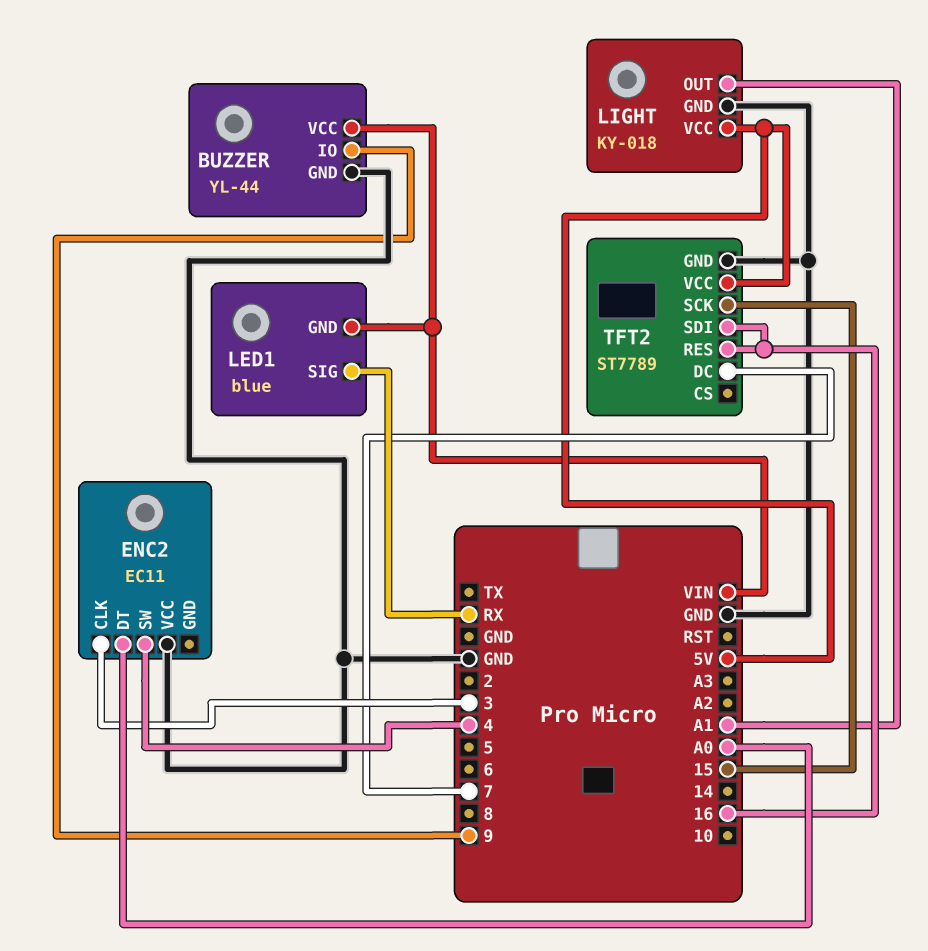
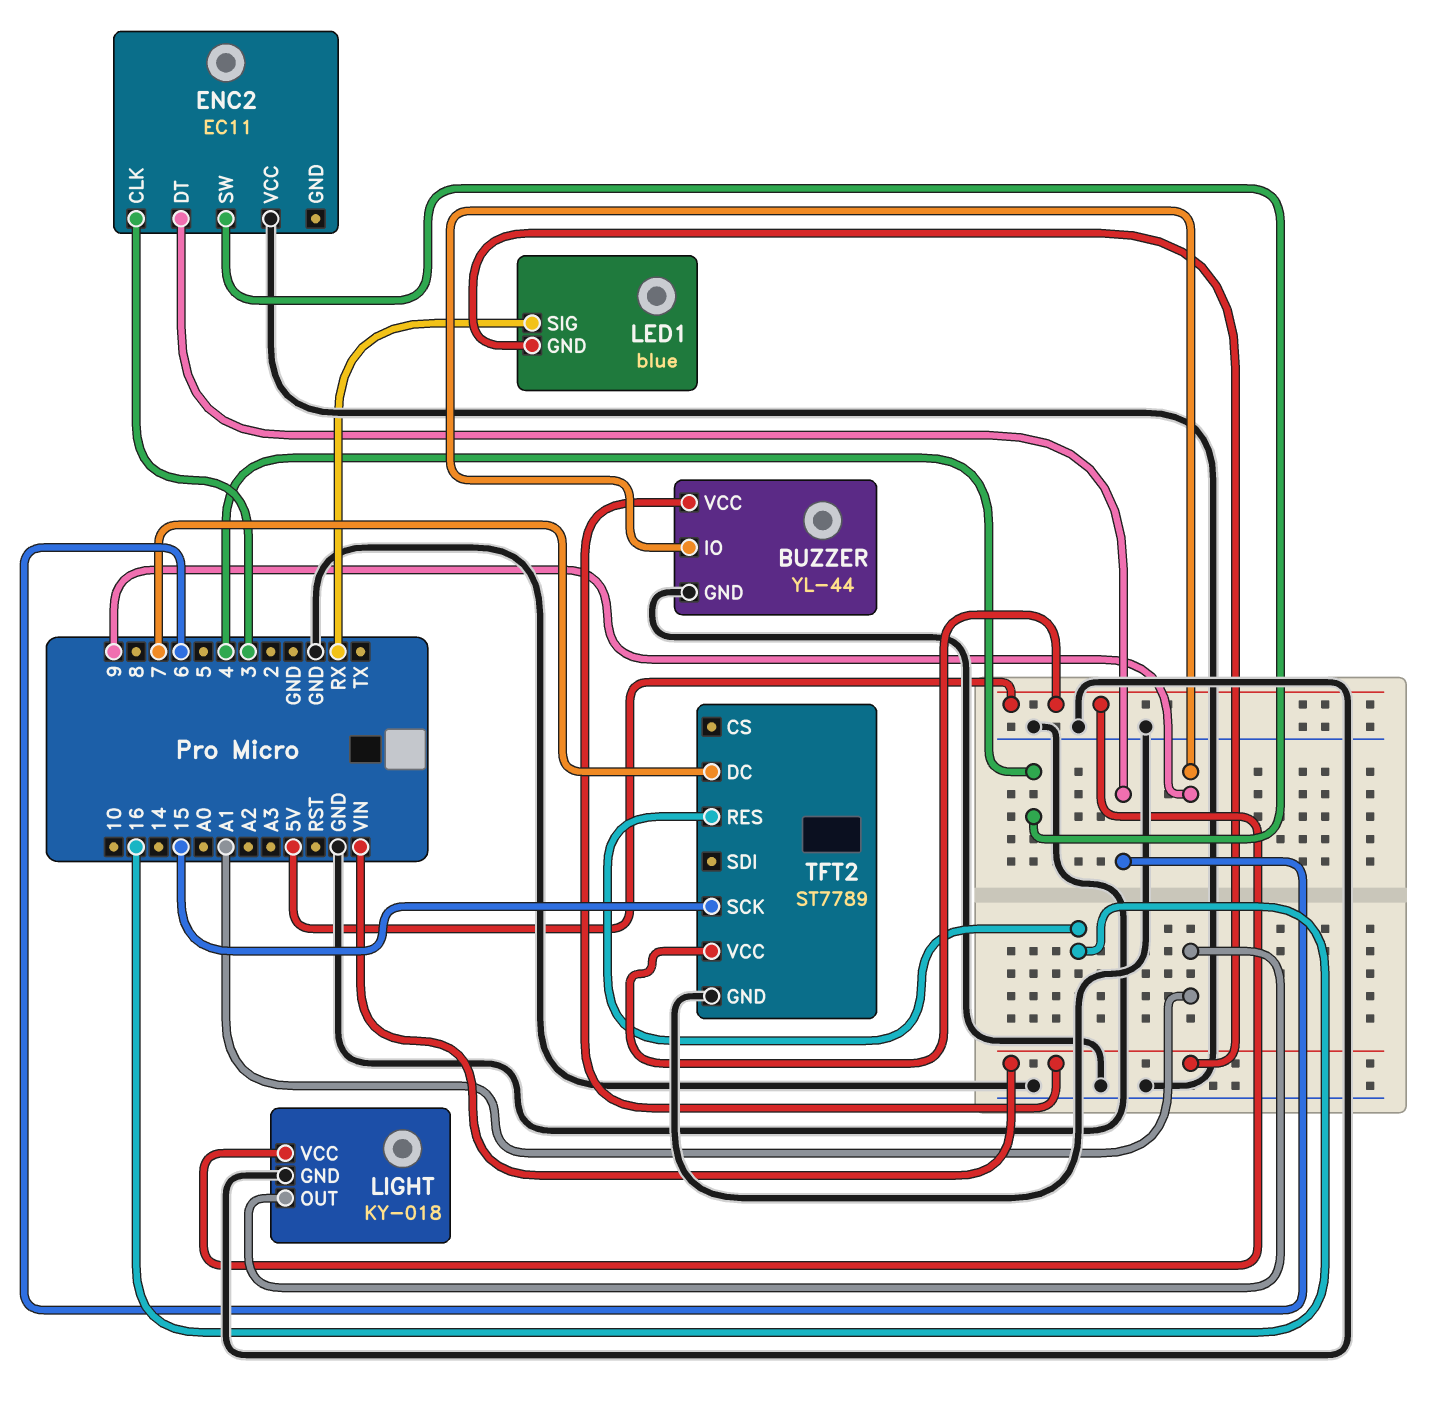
ENC2 pin DT: A0 -> 6
TFT2 pin SDI: 16 -> none

